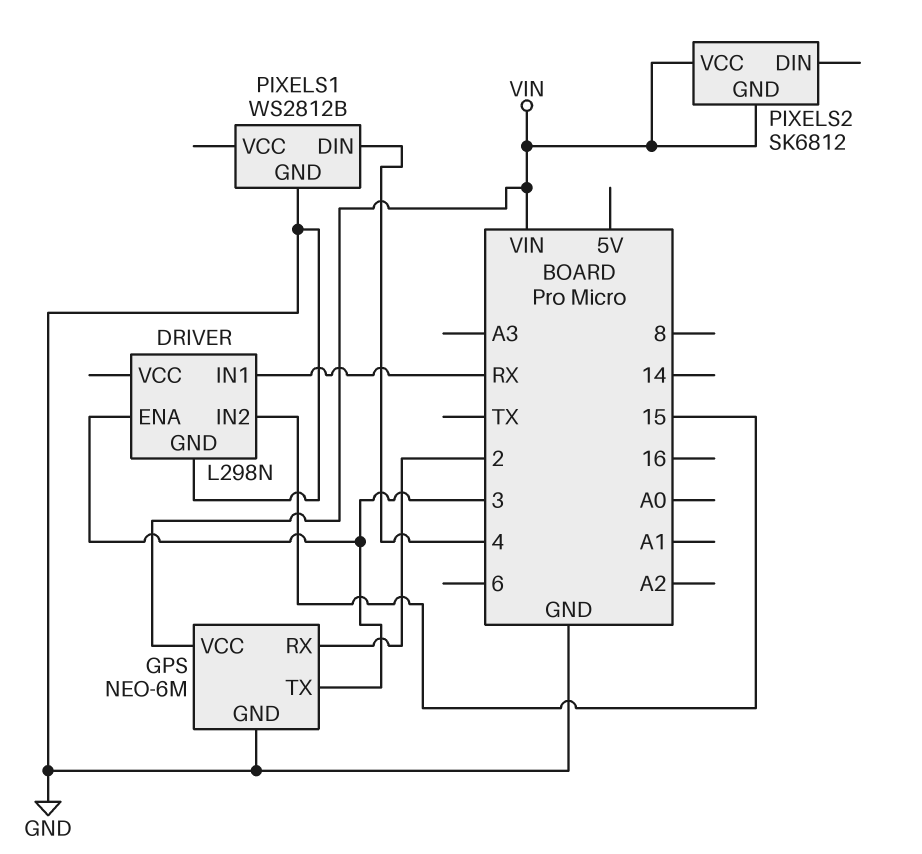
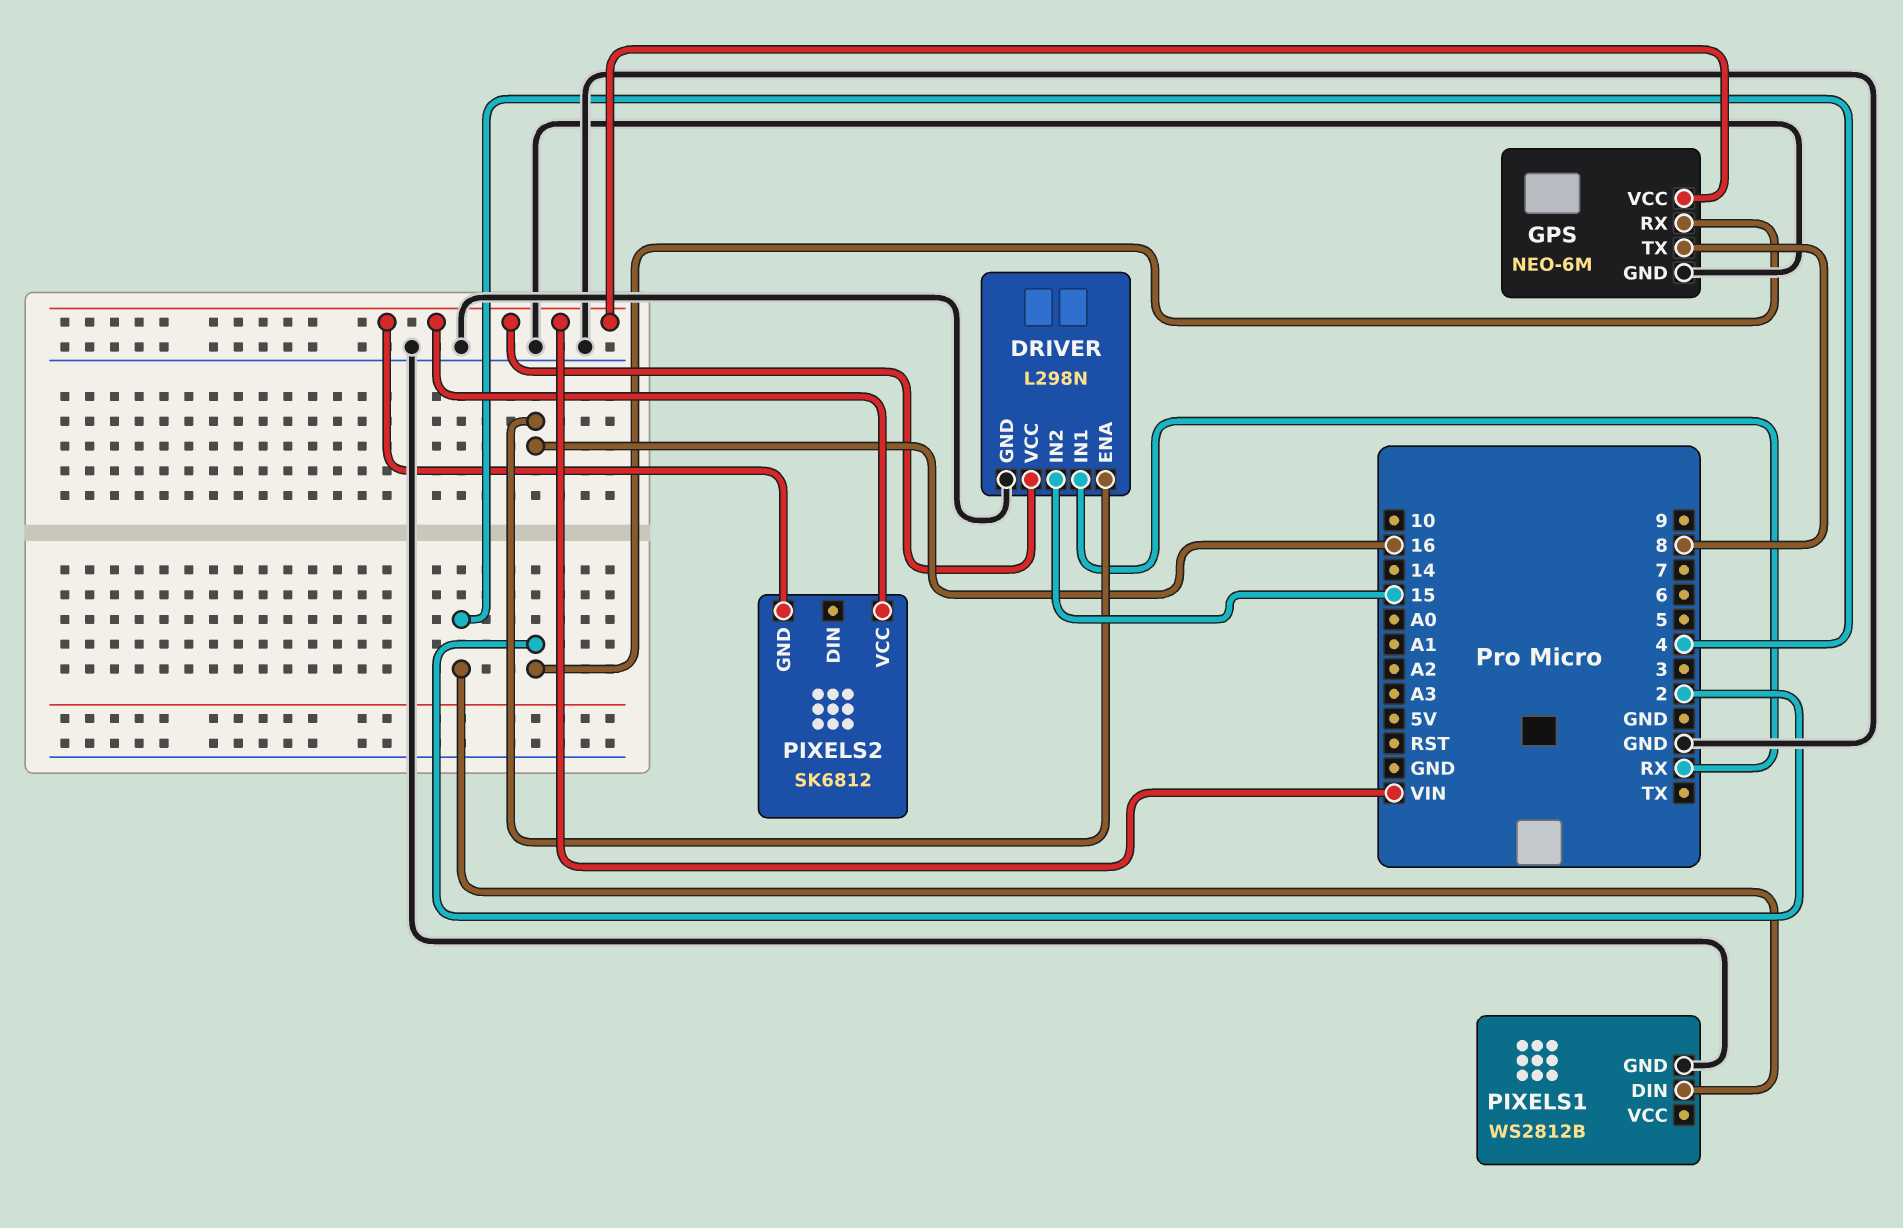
DRIVER pin ENA: 3 -> 16
DRIVER pin VCC: none -> VIN
GPS pin TX: 3 -> 8

